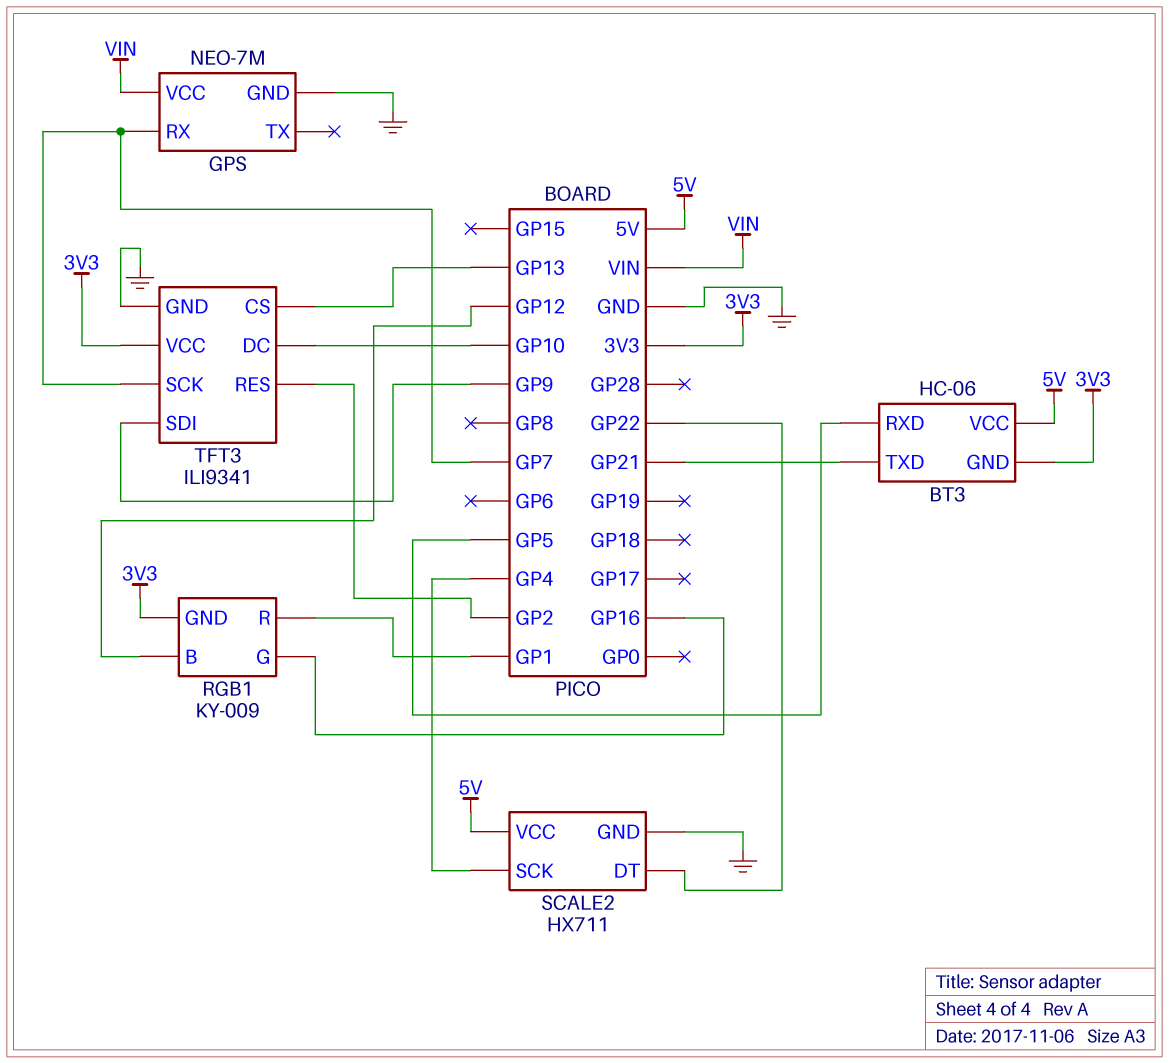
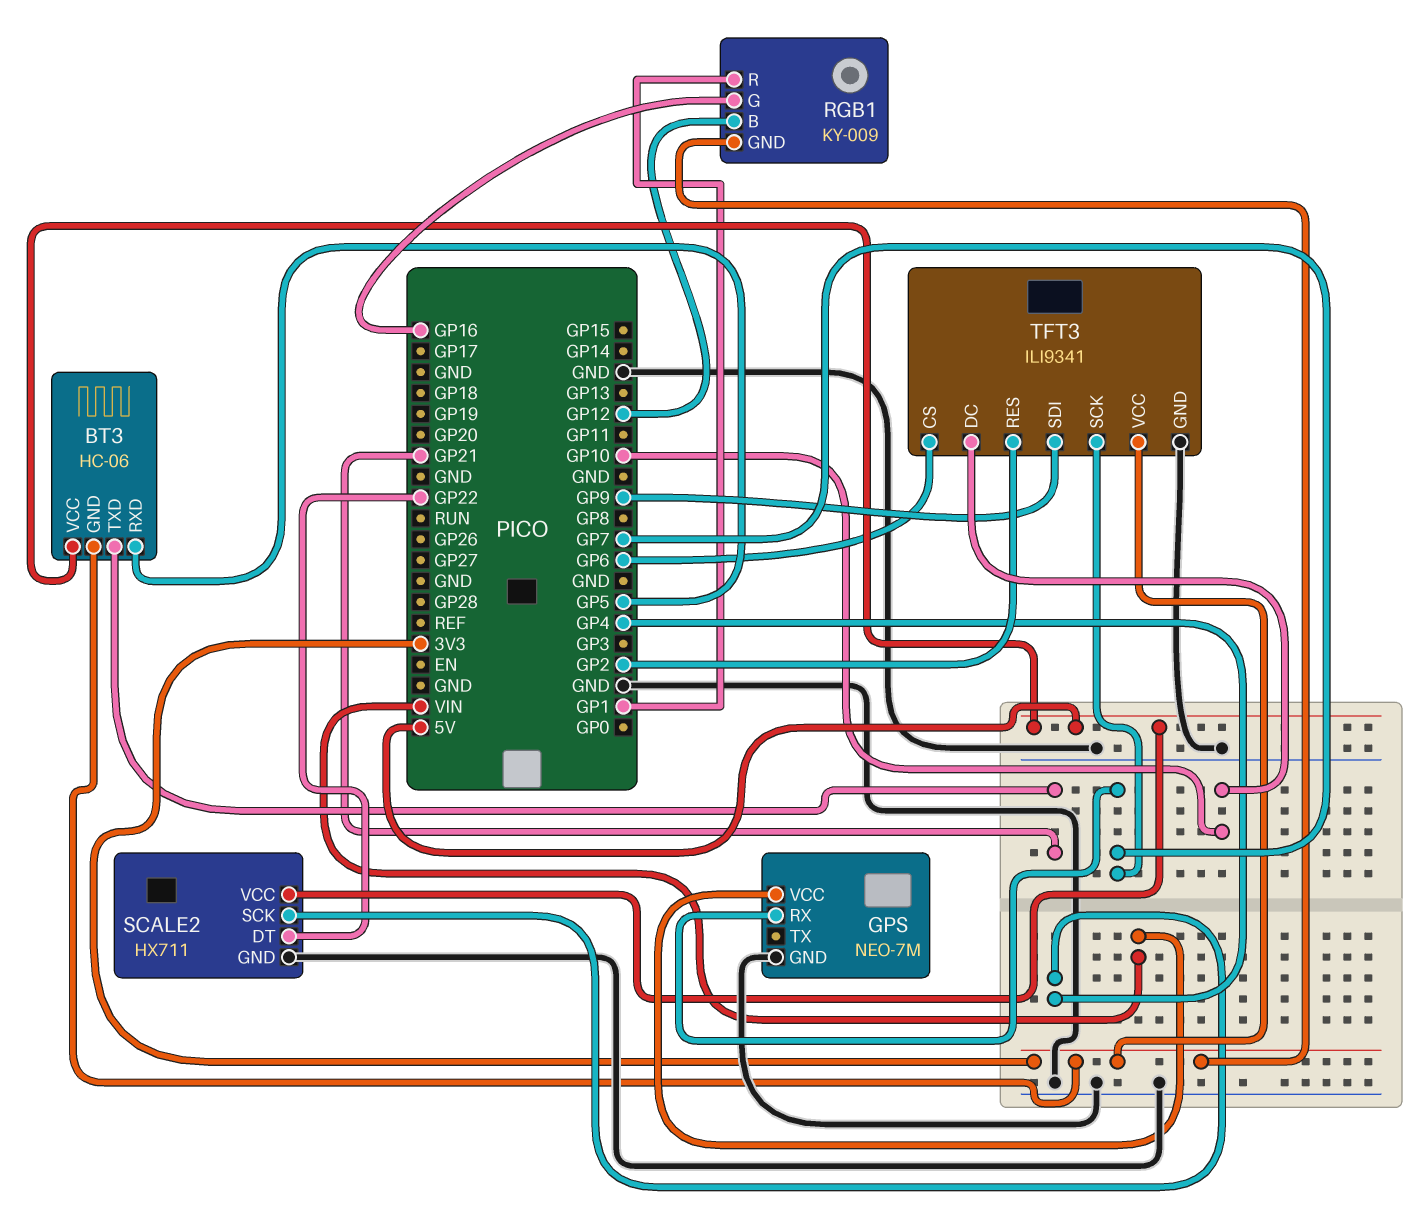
TFT3 pin CS: GP13 -> GP6

